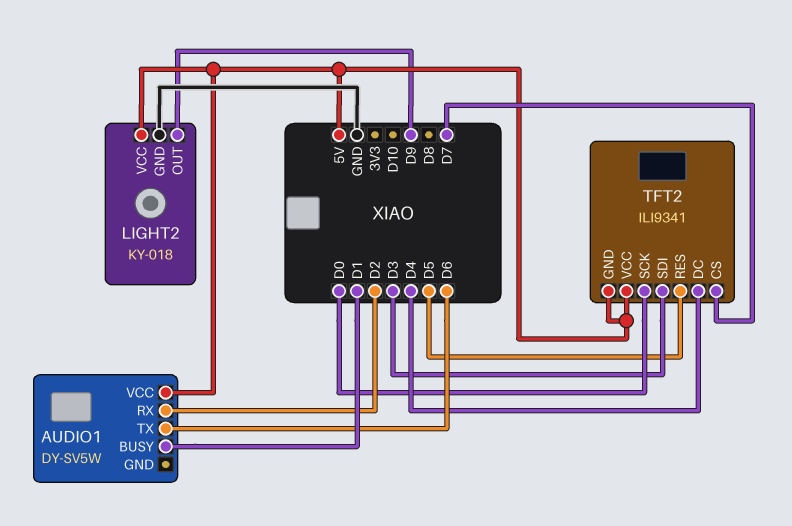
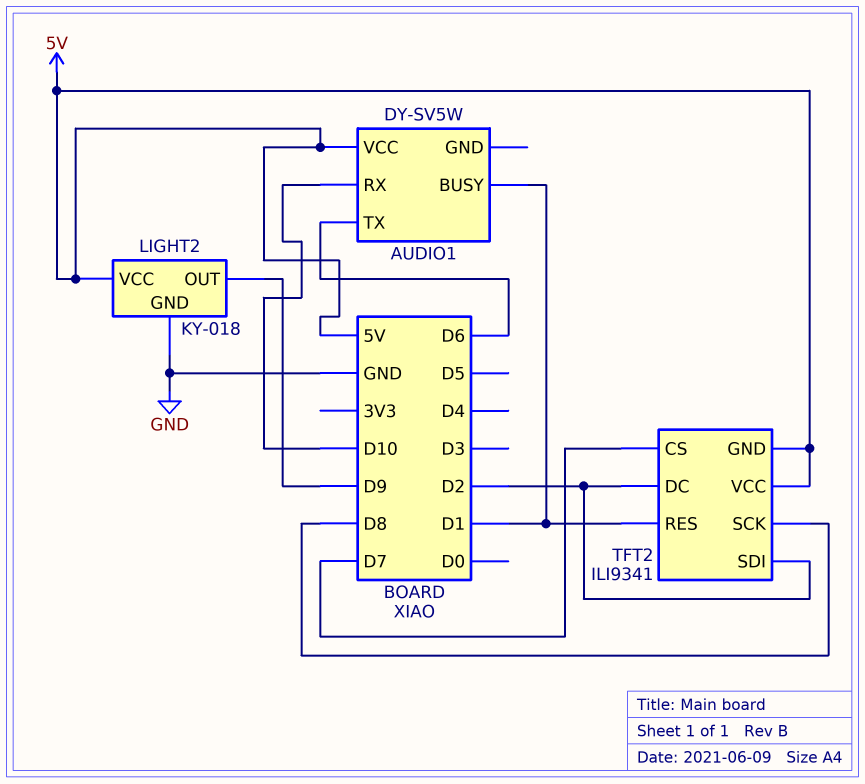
AUDIO1 pin RX: D2 -> D10
TFT2 pin DC: D4 -> D2
TFT2 pin RES: D5 -> D1
TFT2 pin SCK: D0 -> D8
TFT2 pin SDI: D3 -> D2

